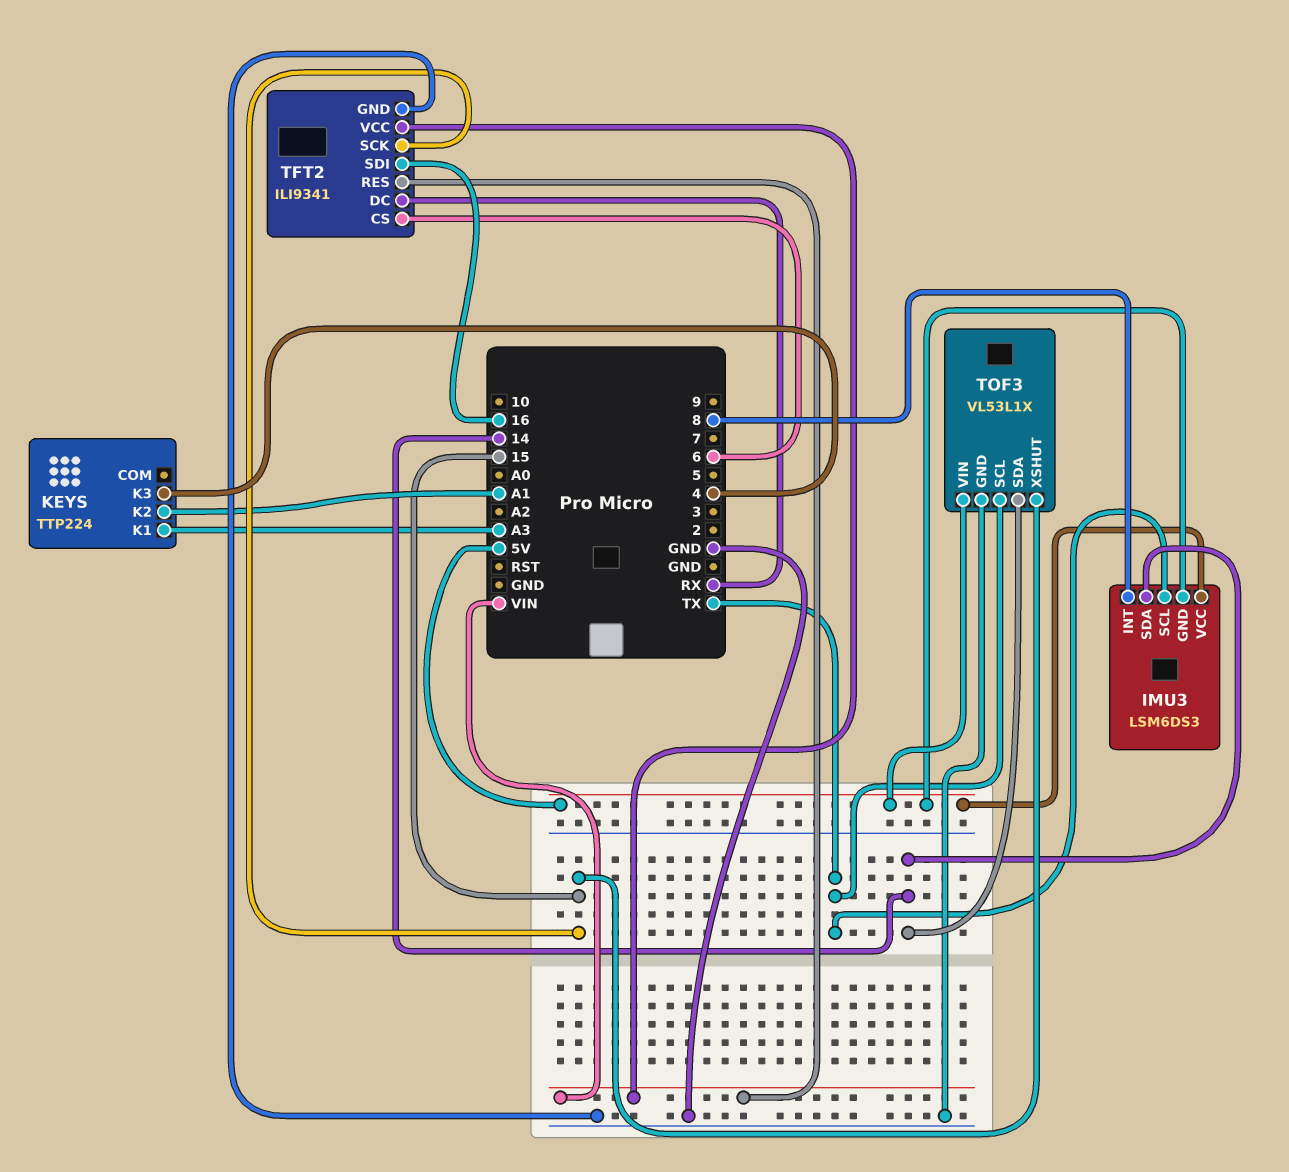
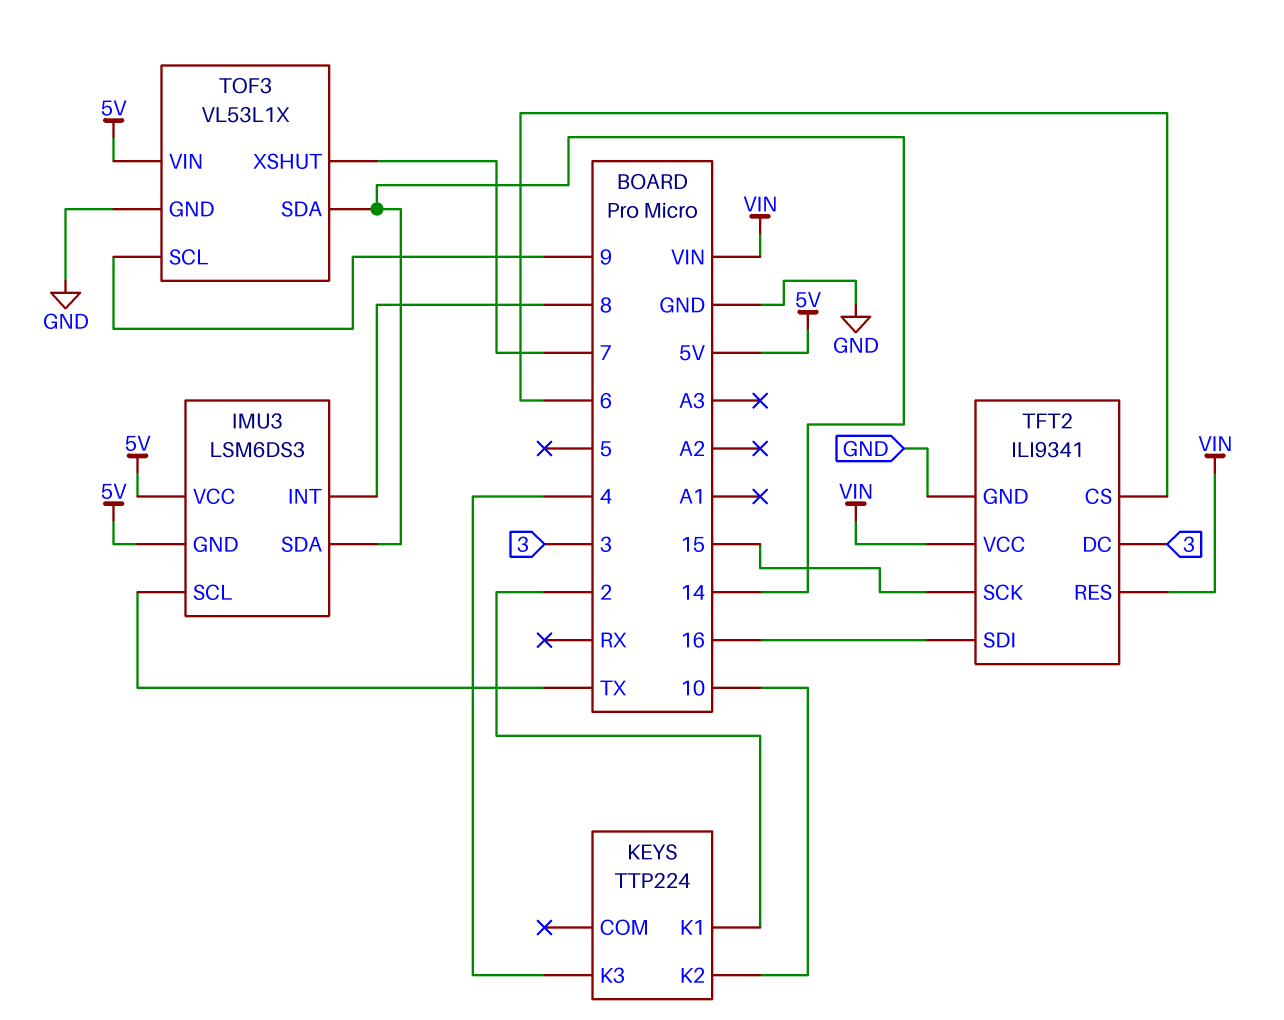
KEYS pin K1: A3 -> 2
KEYS pin K2: A1 -> 10
TFT2 pin DC: RX -> 3
TOF3 pin SCL: TX -> 9
TOF3 pin XSHUT: 15 -> 7

